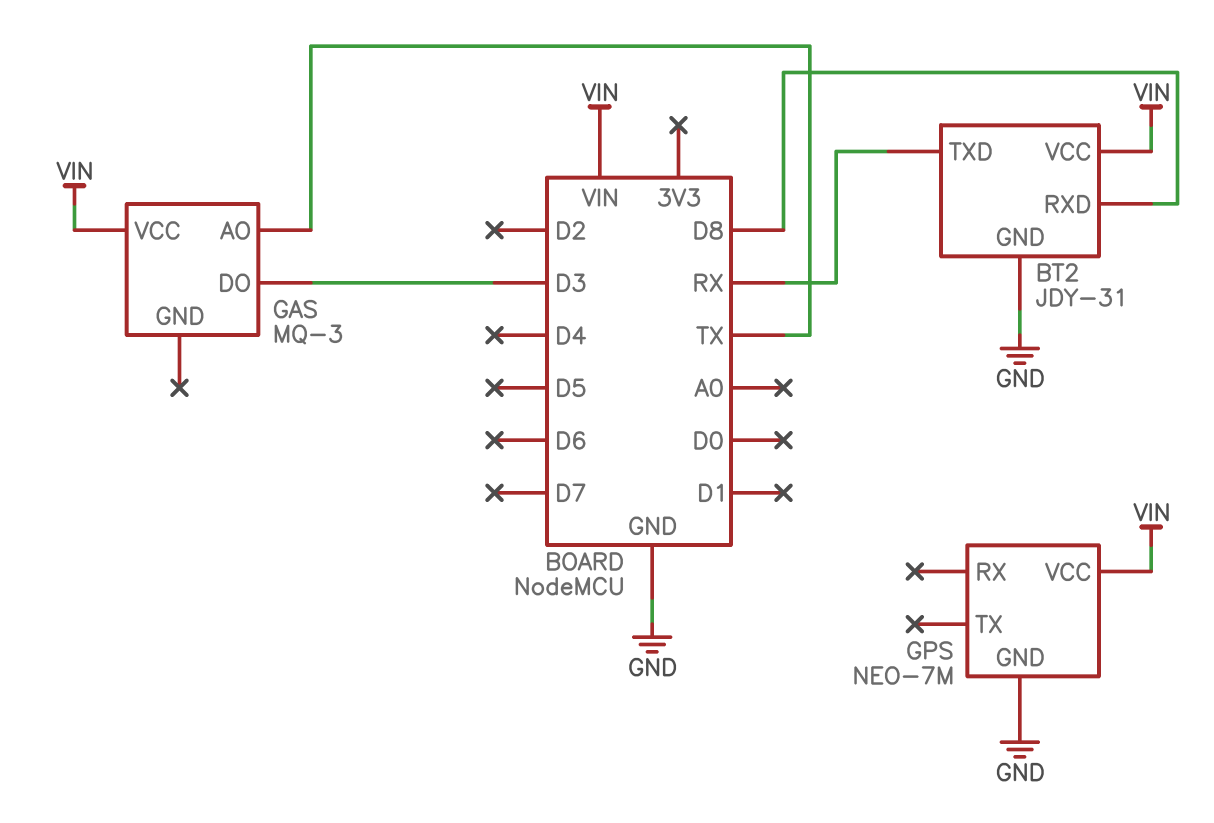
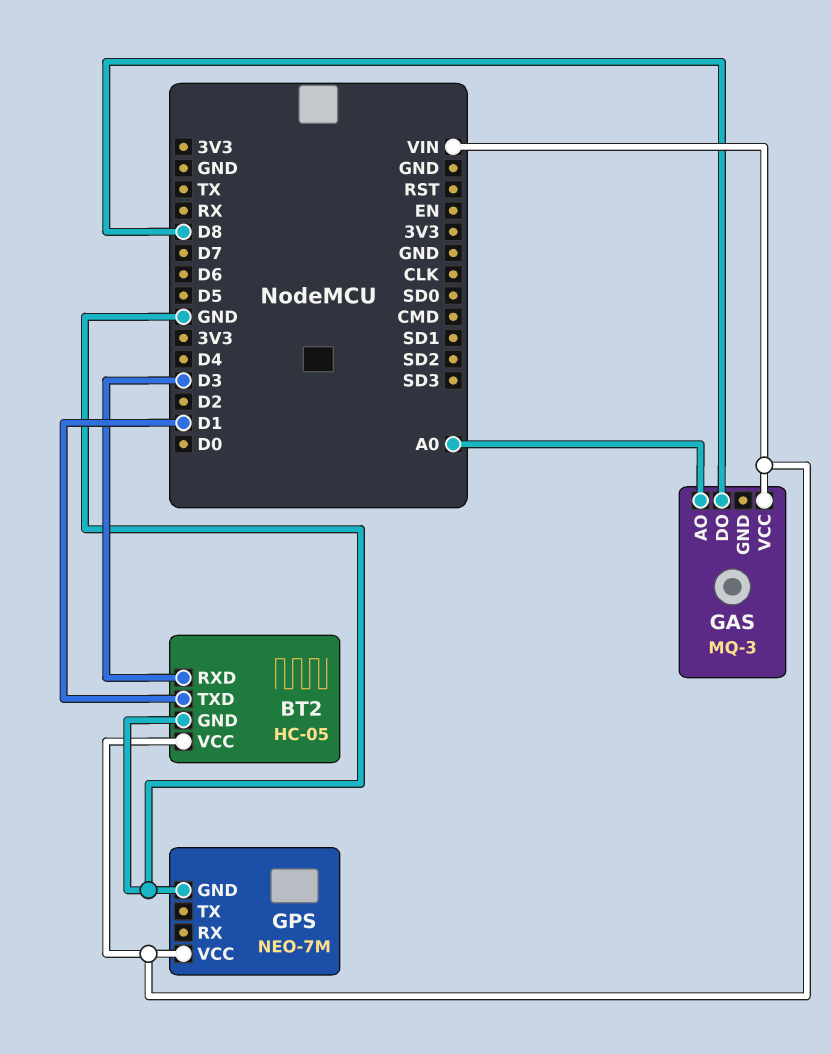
BT2: JDY-31 -> HC-05
BT2 pin RXD: D8 -> D3
BT2 pin TXD: RX -> D1
GAS pin AO: TX -> A0
GAS pin DO: D3 -> D8

